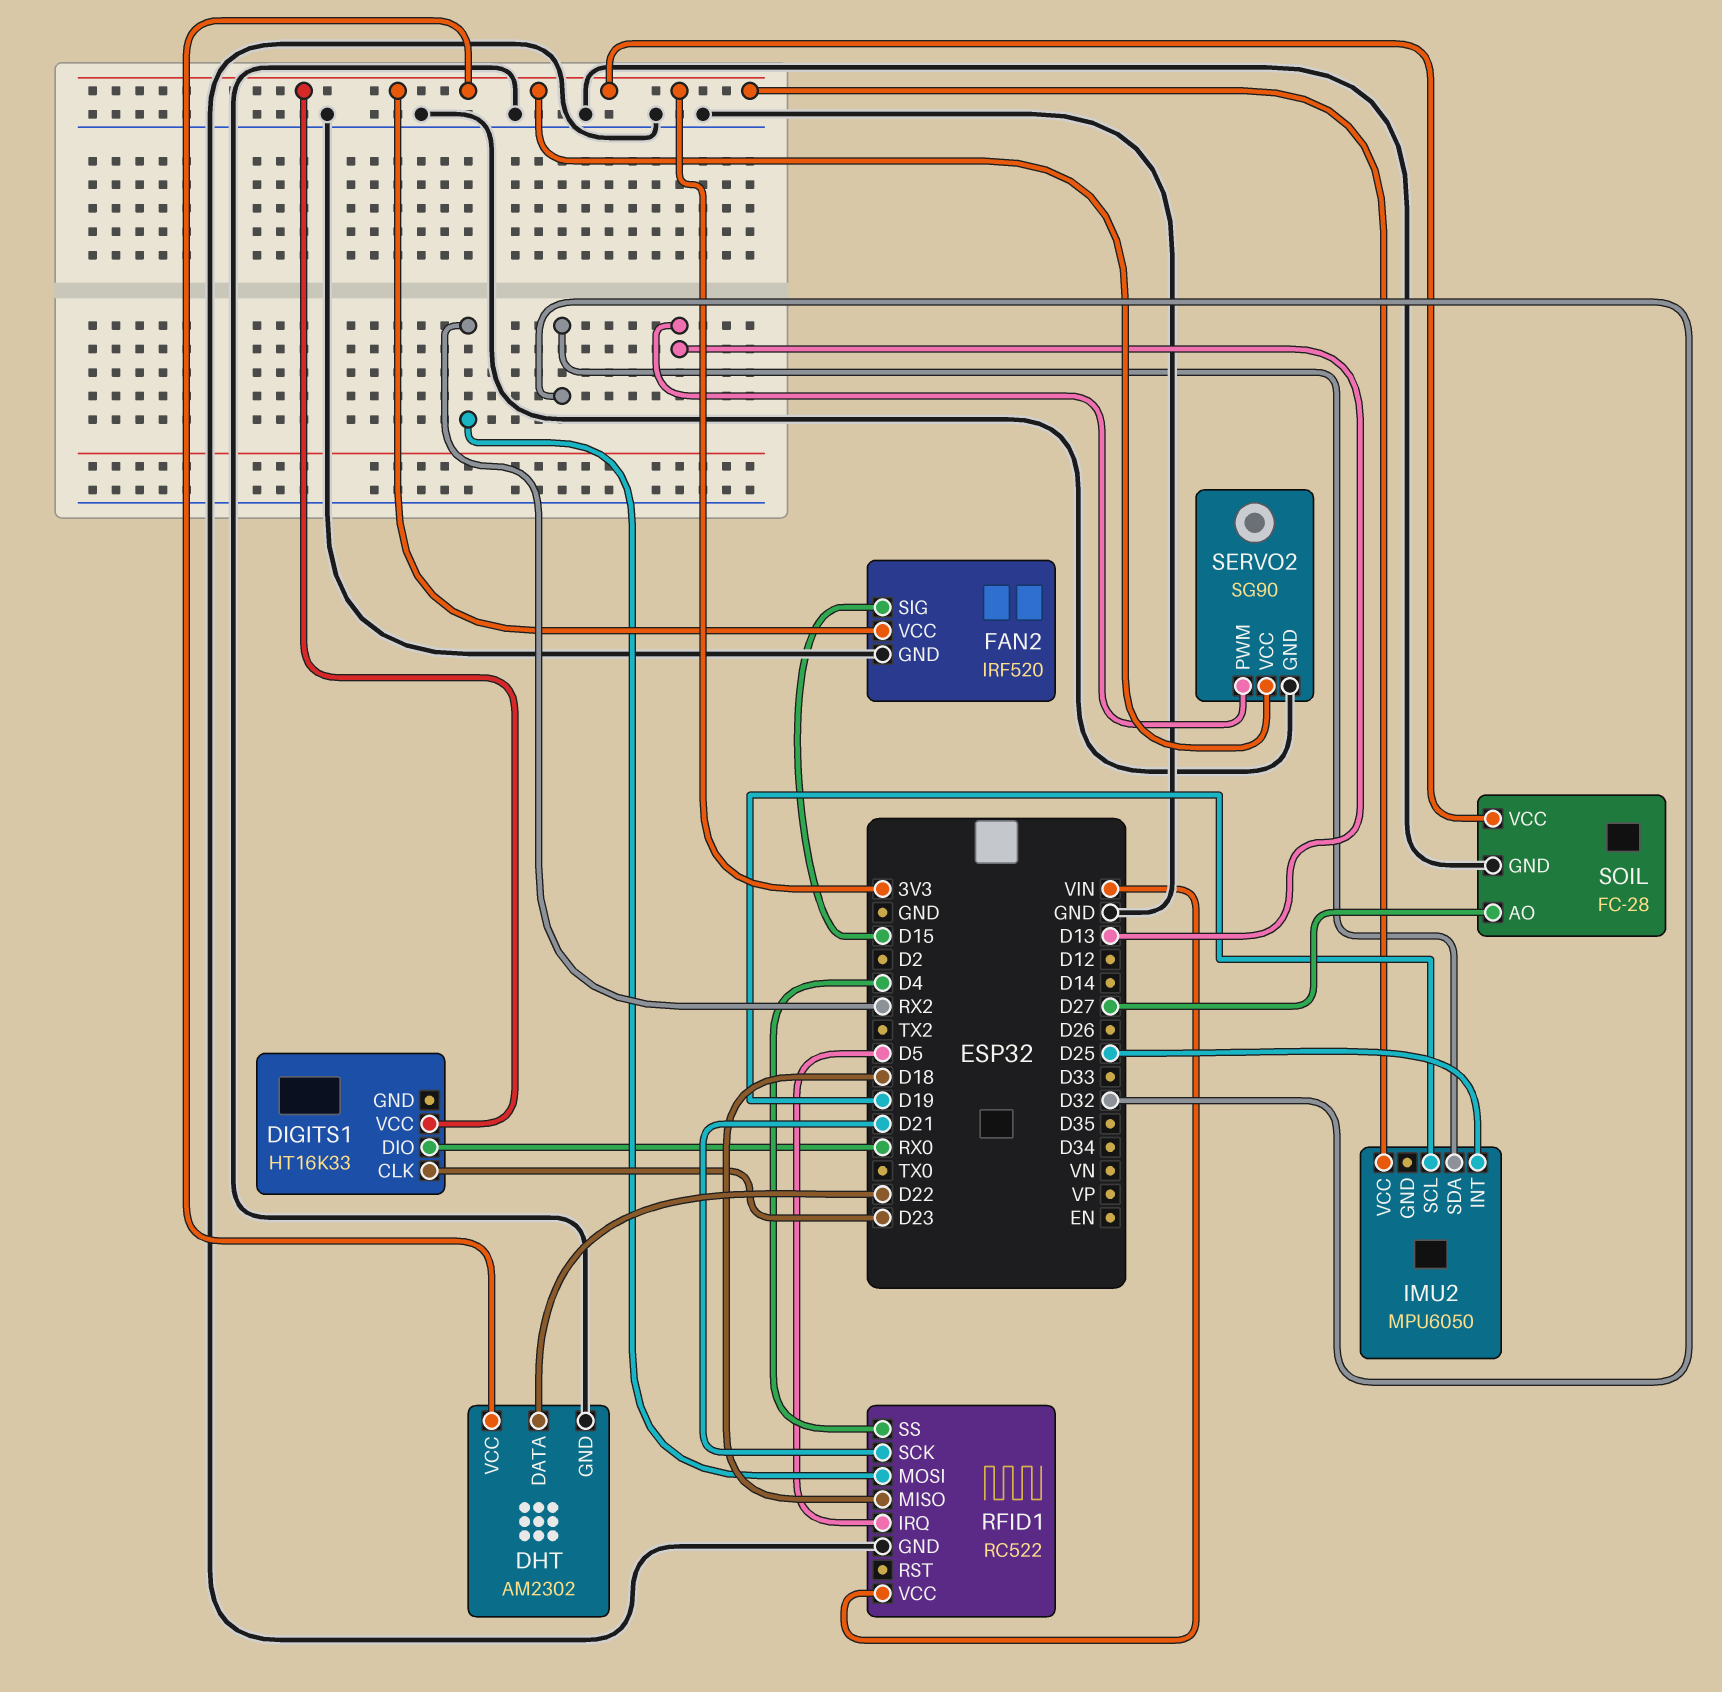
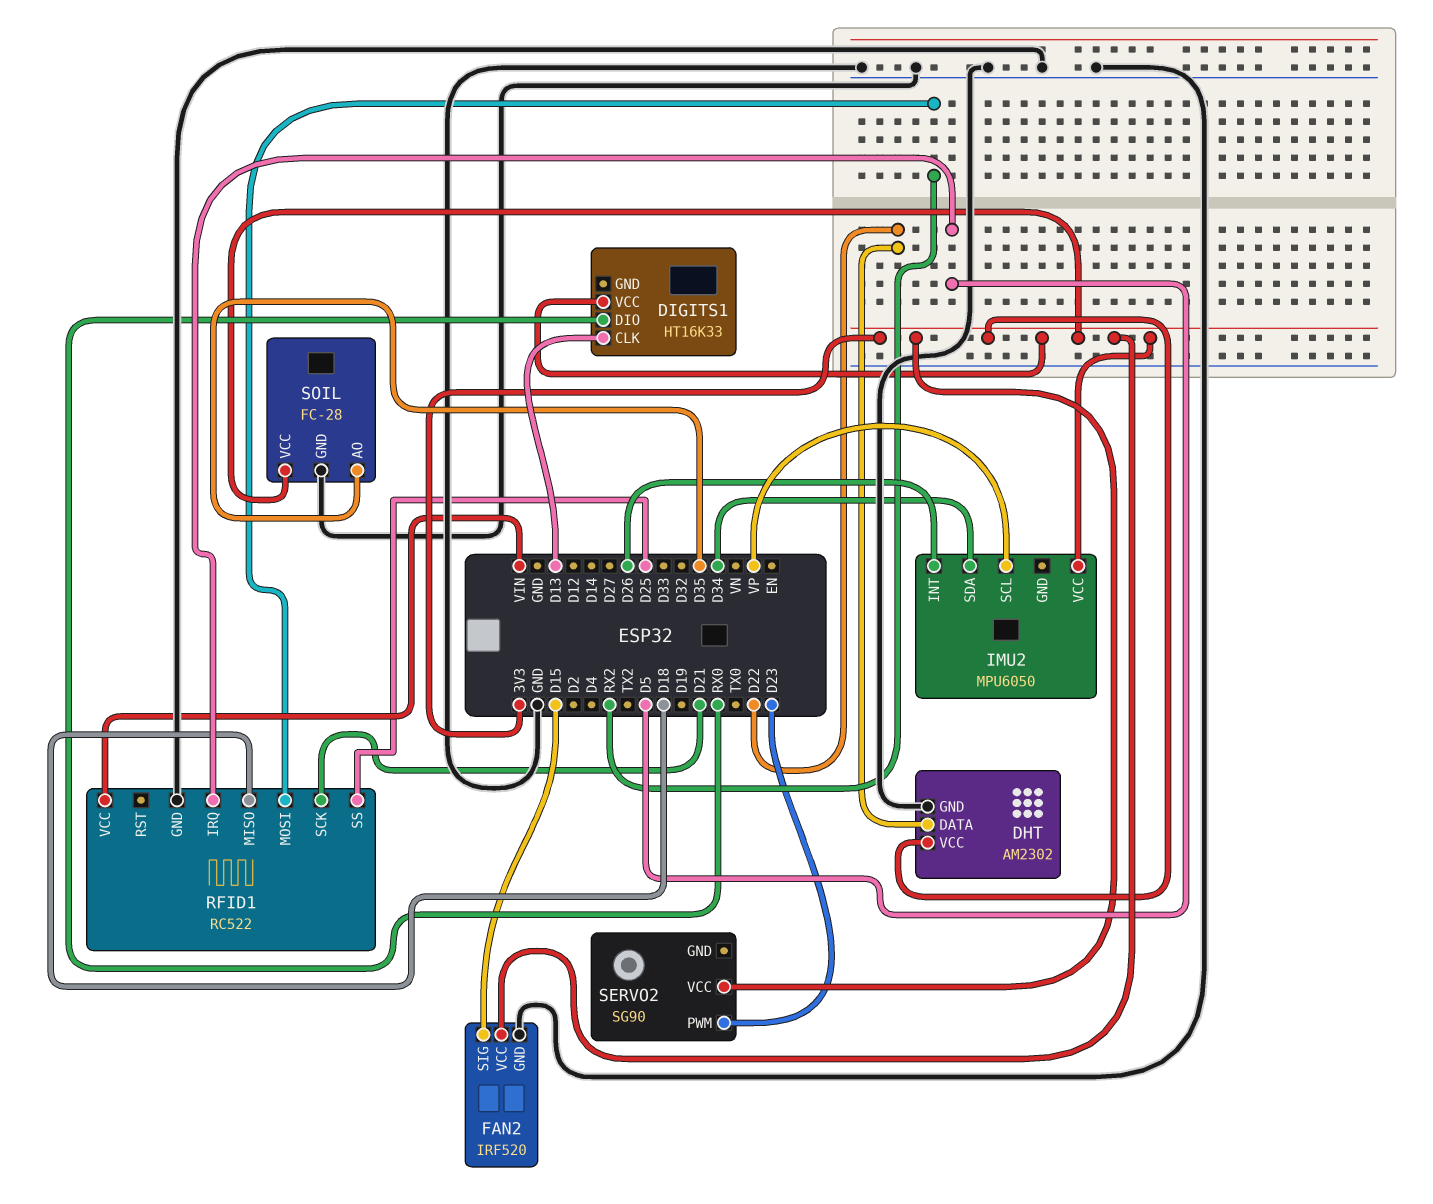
DIGITS1 pin CLK: D23 -> D13
IMU2 pin INT: D25 -> D26
IMU2 pin SCL: D19 -> VP
IMU2 pin SDA: D32 -> D34
RFID1 pin SS: D4 -> D25
SERVO2 pin GND: GND -> none
SERVO2 pin PWM: D13 -> D23
SOIL pin AO: D27 -> D35

